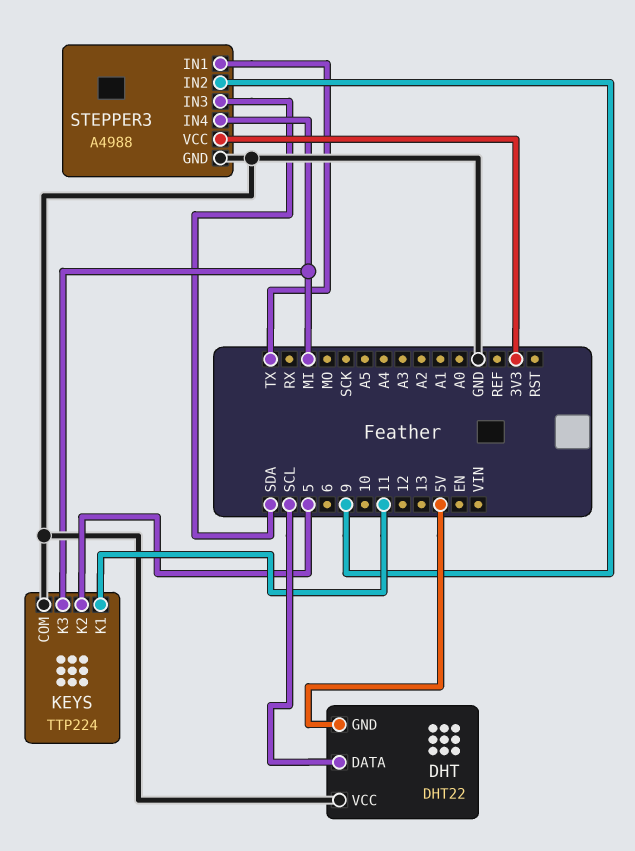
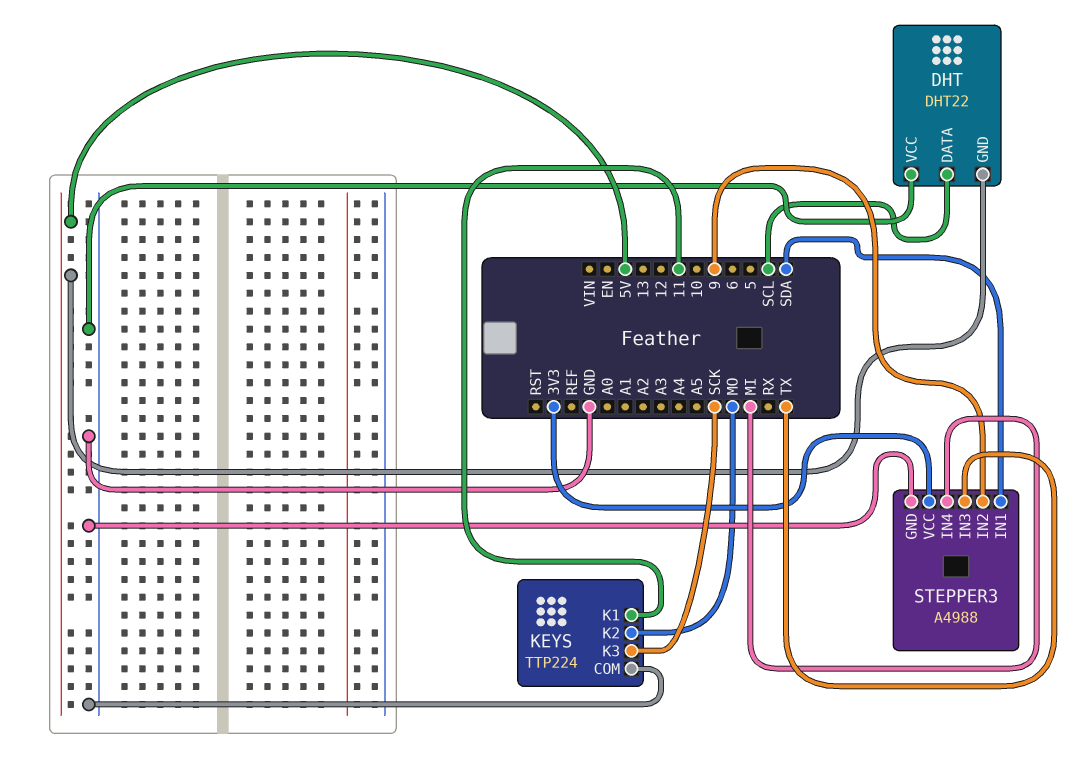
KEYS pin K2: 5 -> MO
KEYS pin K3: MI -> SCK
STEPPER3 pin IN1: TX -> SDA
STEPPER3 pin IN3: SDA -> TX

